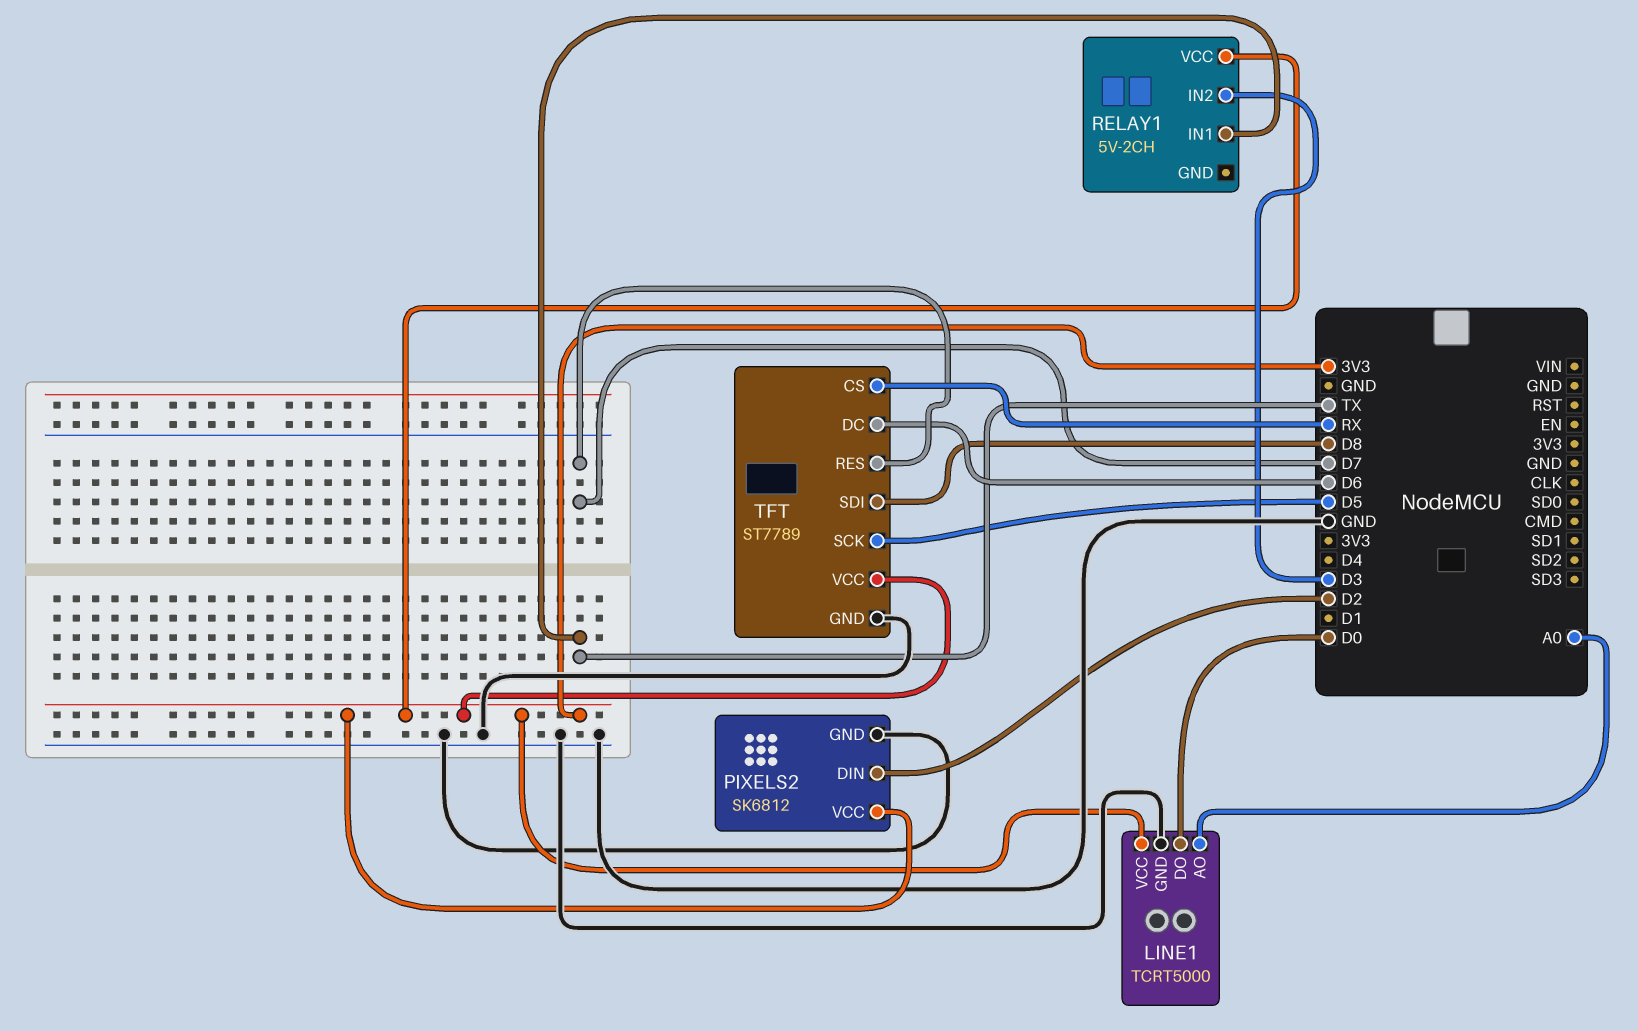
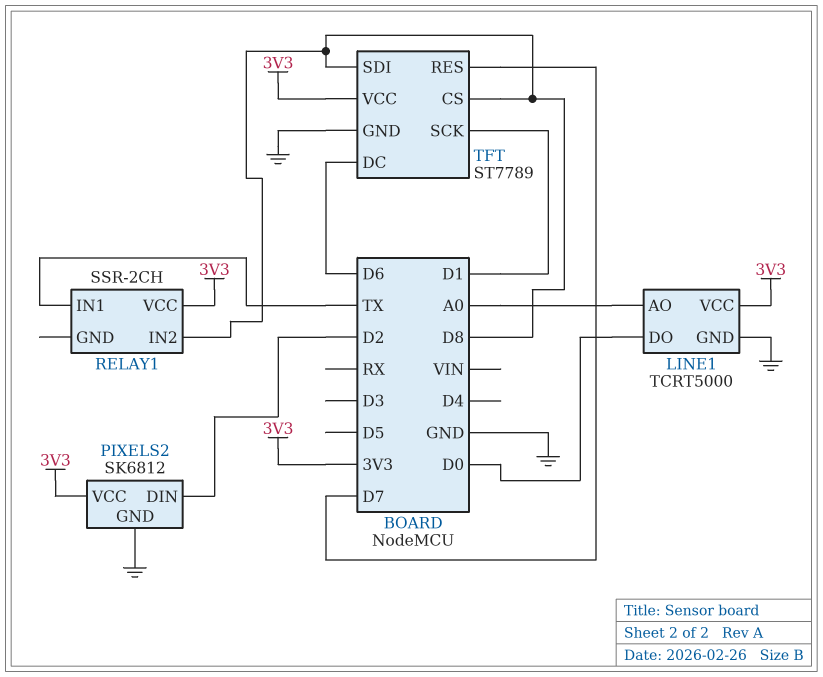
RELAY1: 5V-2CH -> SSR-2CH
RELAY1 pin IN2: D3 -> D8
TFT pin CS: RX -> D8
TFT pin SCK: D5 -> D1

